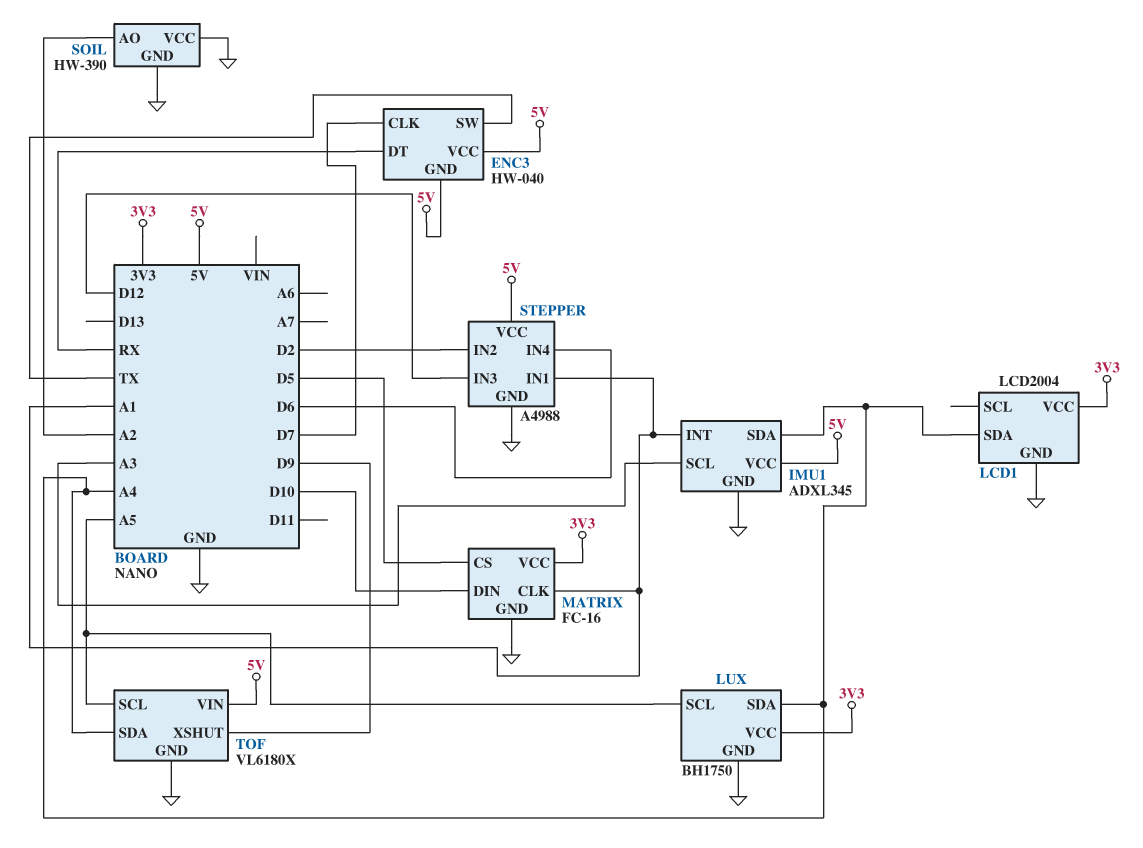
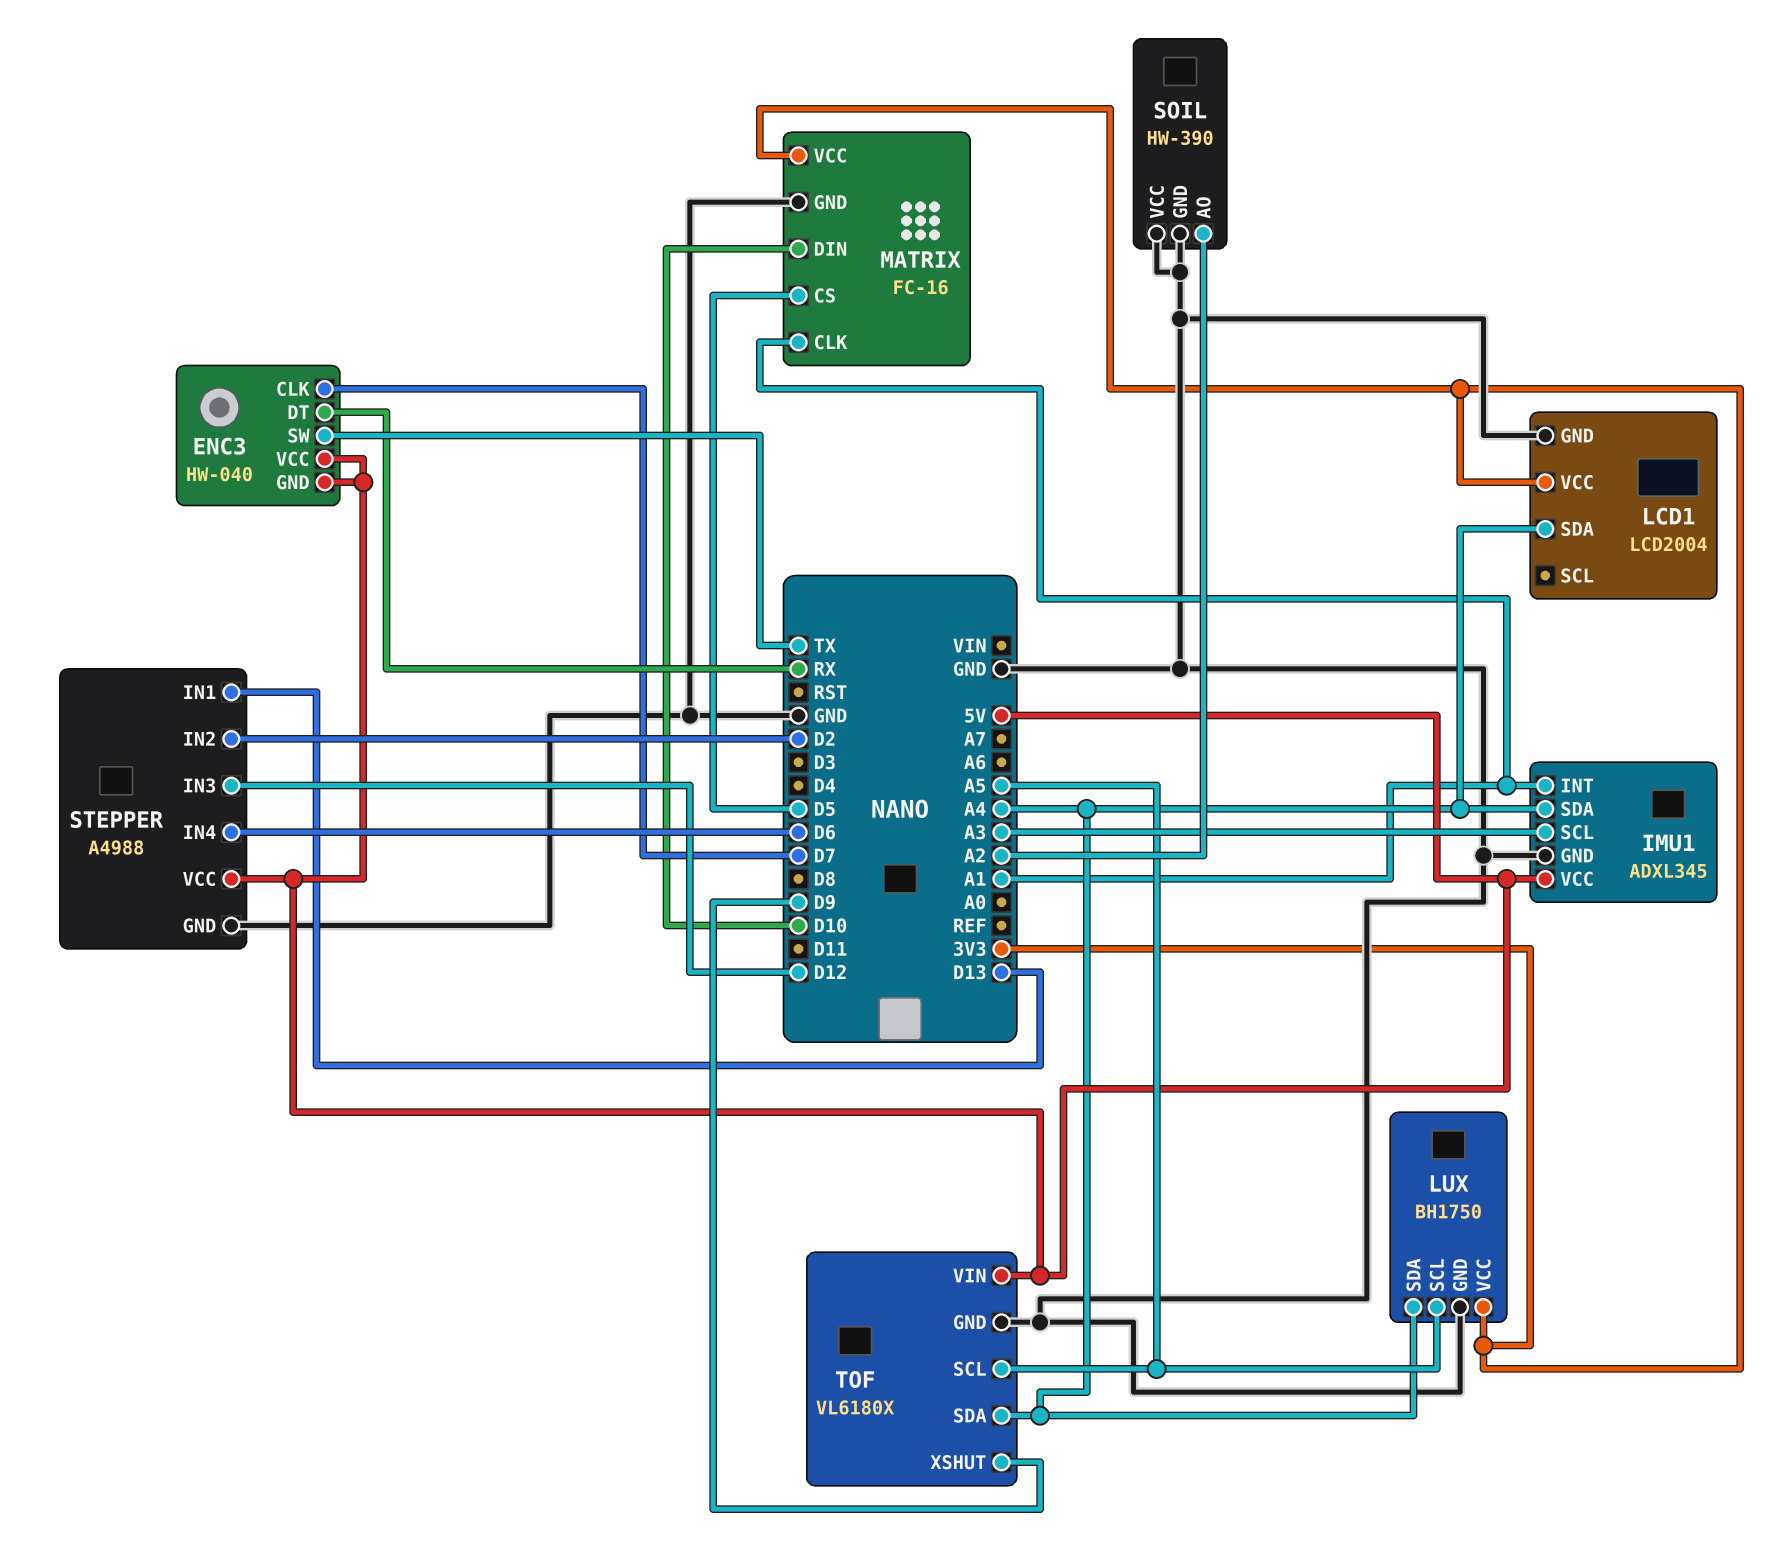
STEPPER pin IN1: A1 -> D13

